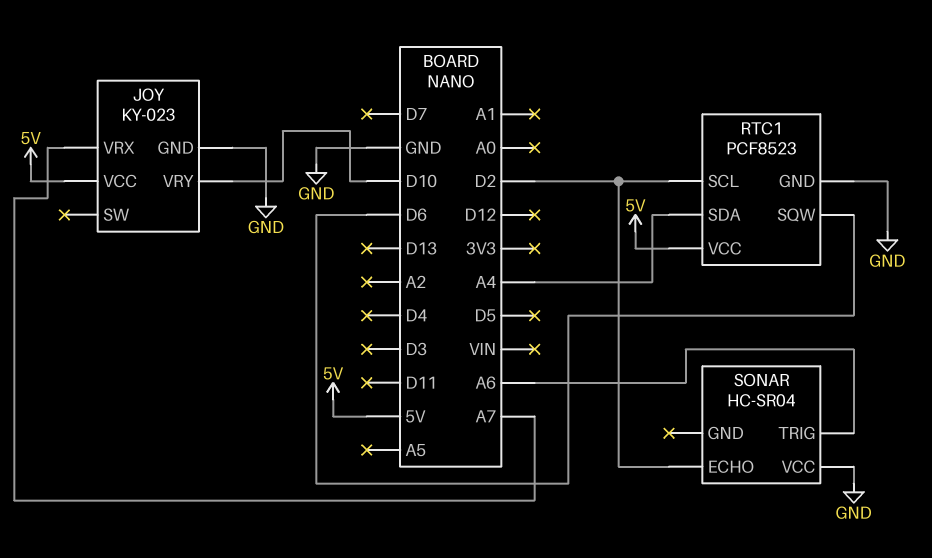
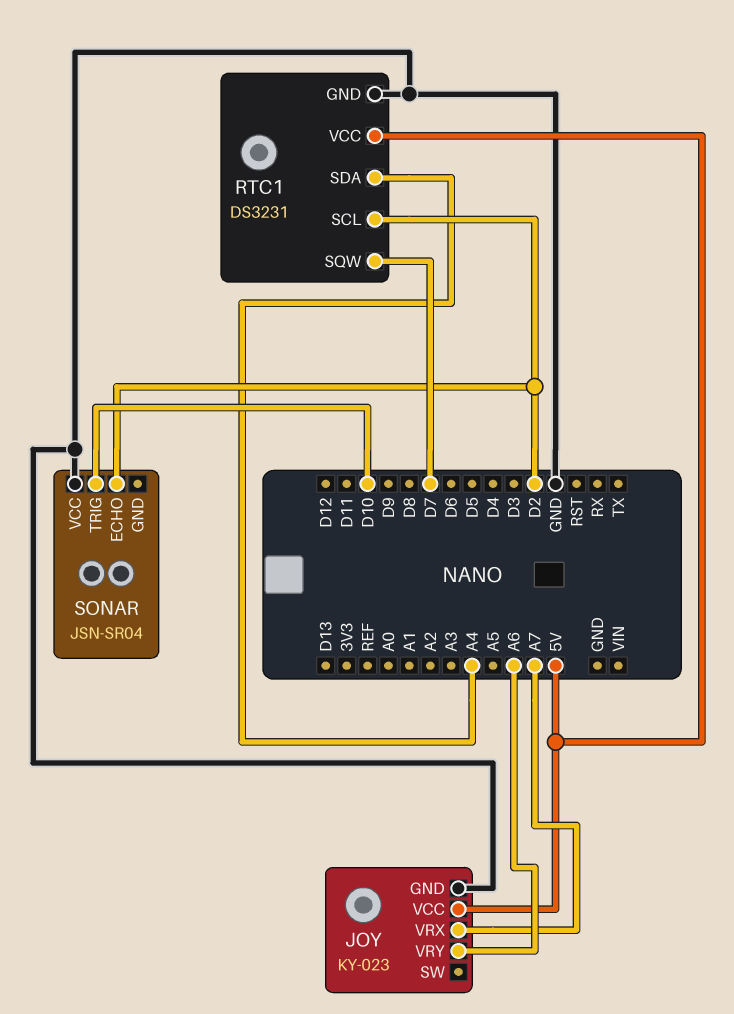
JOY pin VRY: D10 -> A6
RTC1: PCF8523 -> DS3231
RTC1 pin SQW: D6 -> D7
SONAR: HC-SR04 -> JSN-SR04
SONAR pin TRIG: A6 -> D10

